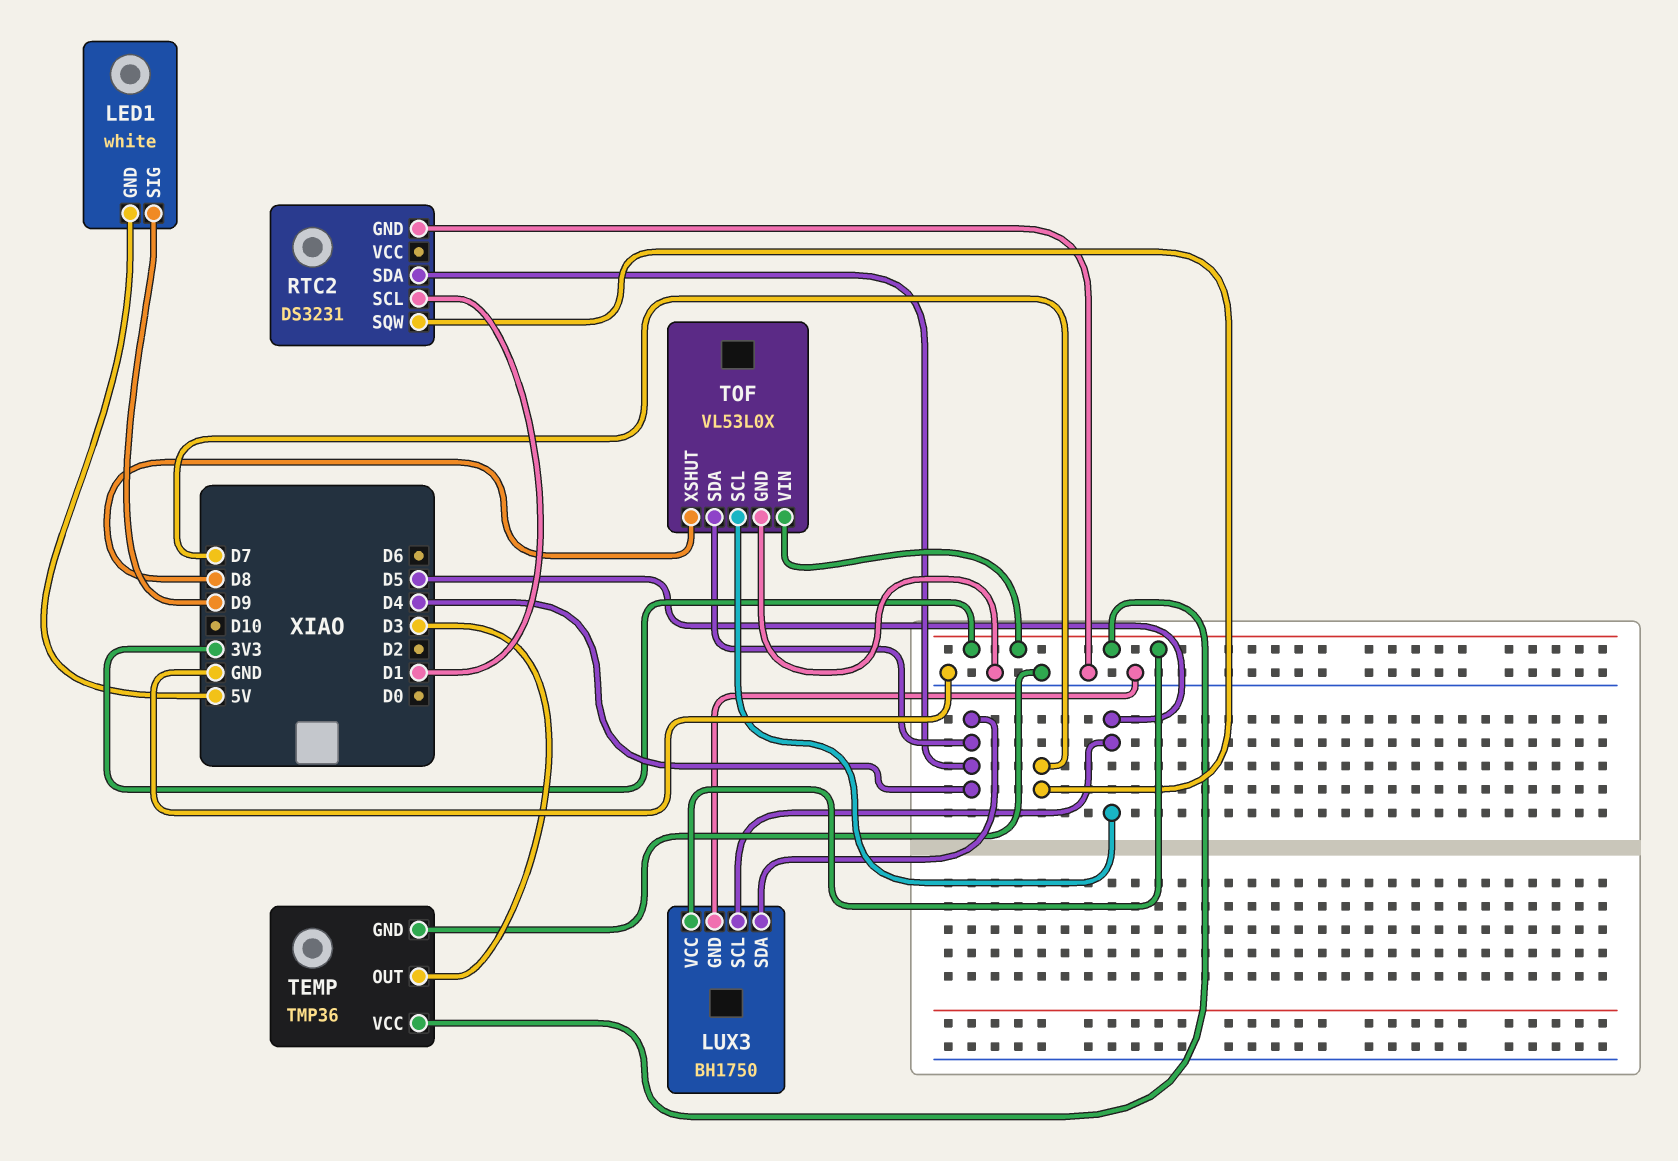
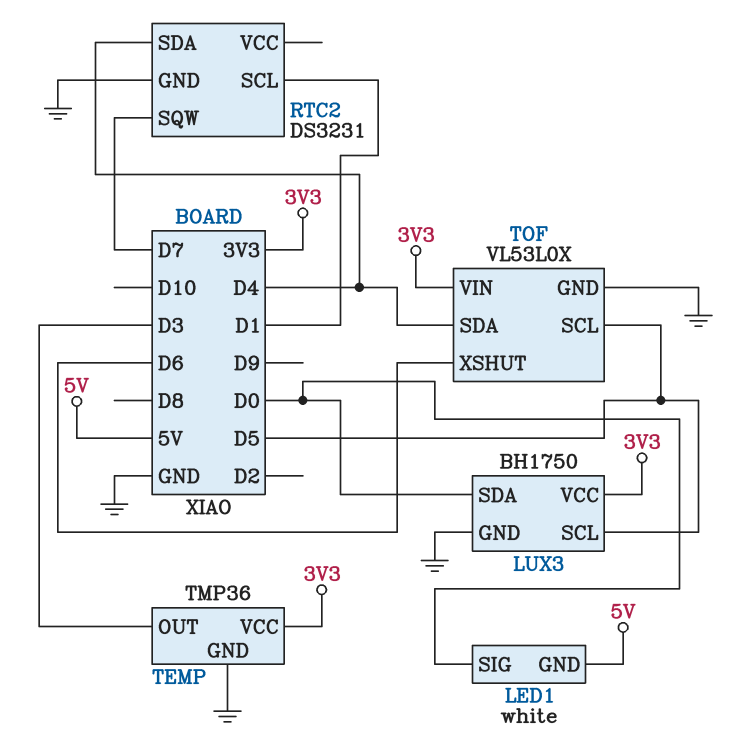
LED1 pin SIG: D9 -> D0
LUX3 pin SDA: D4 -> D0
TOF pin XSHUT: D8 -> D6

